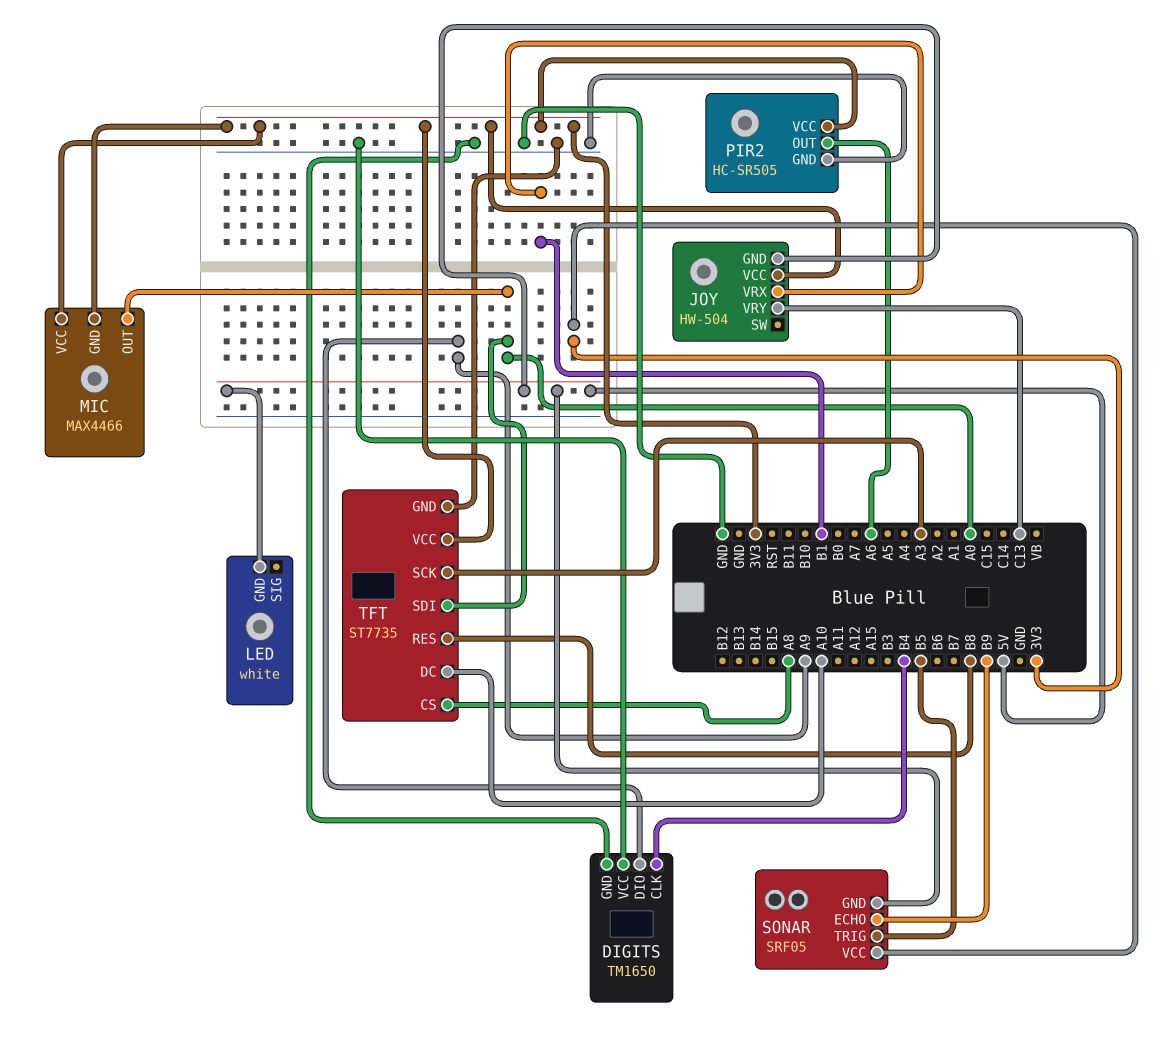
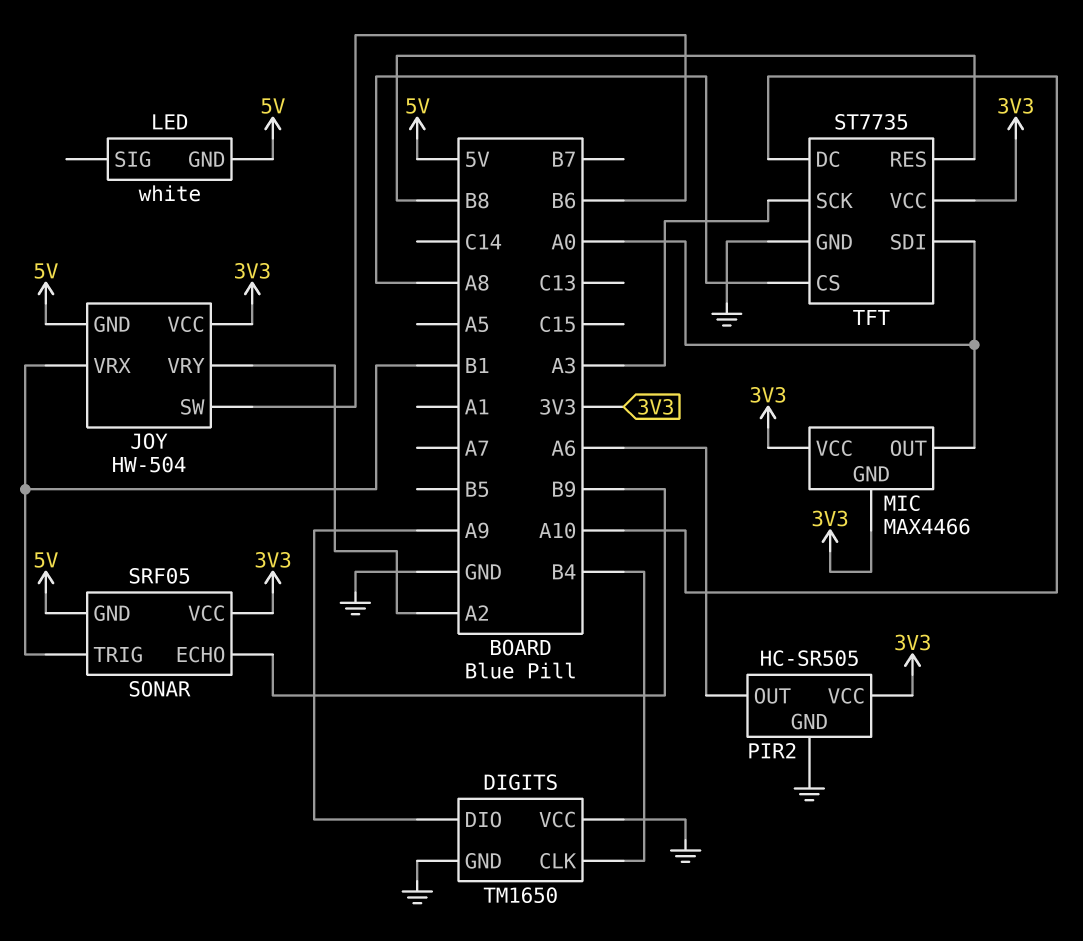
JOY pin SW: none -> B6
JOY pin VRY: C13 -> A2
SONAR pin TRIG: B5 -> B1

